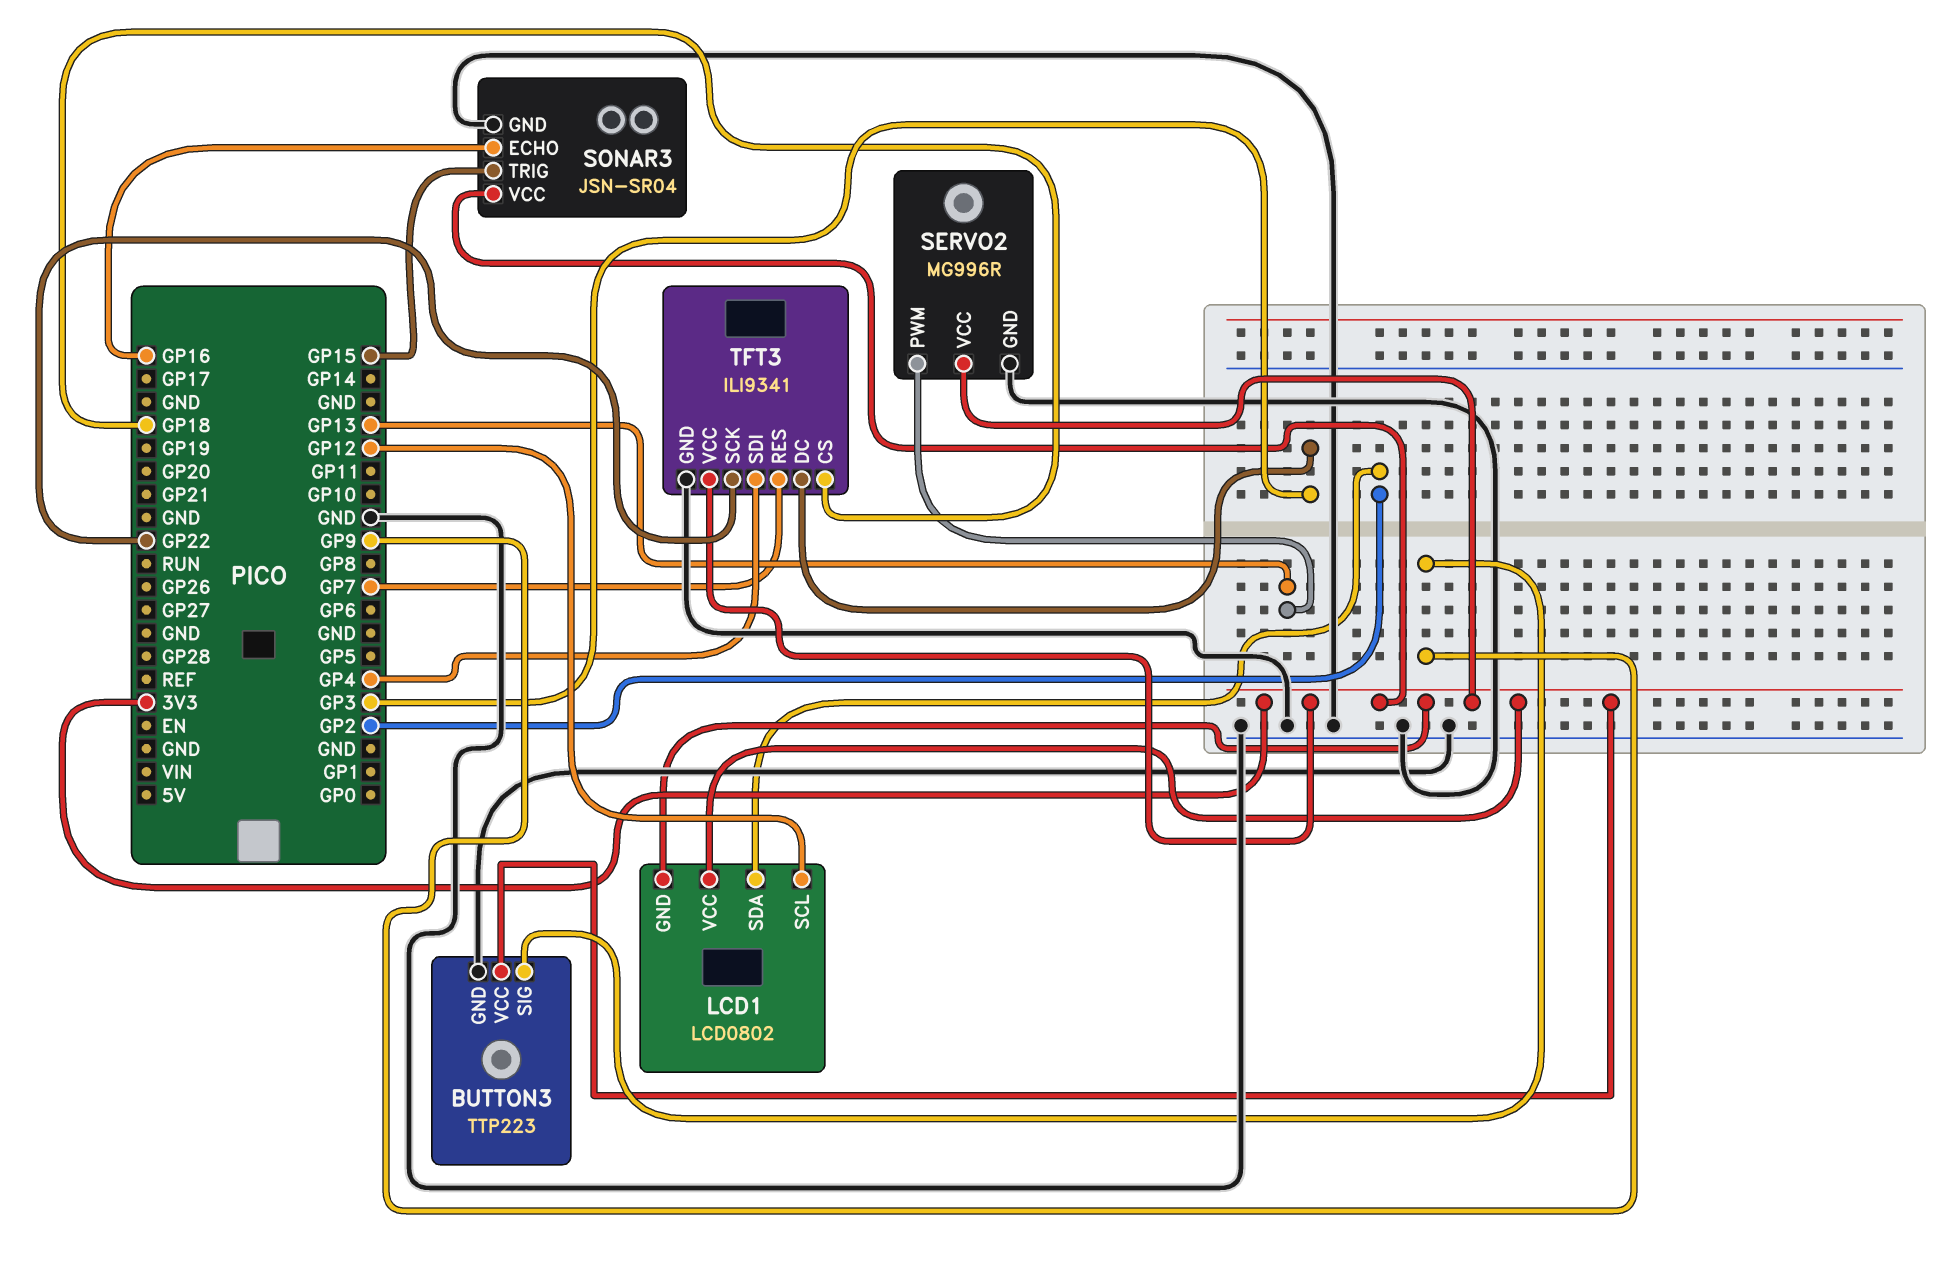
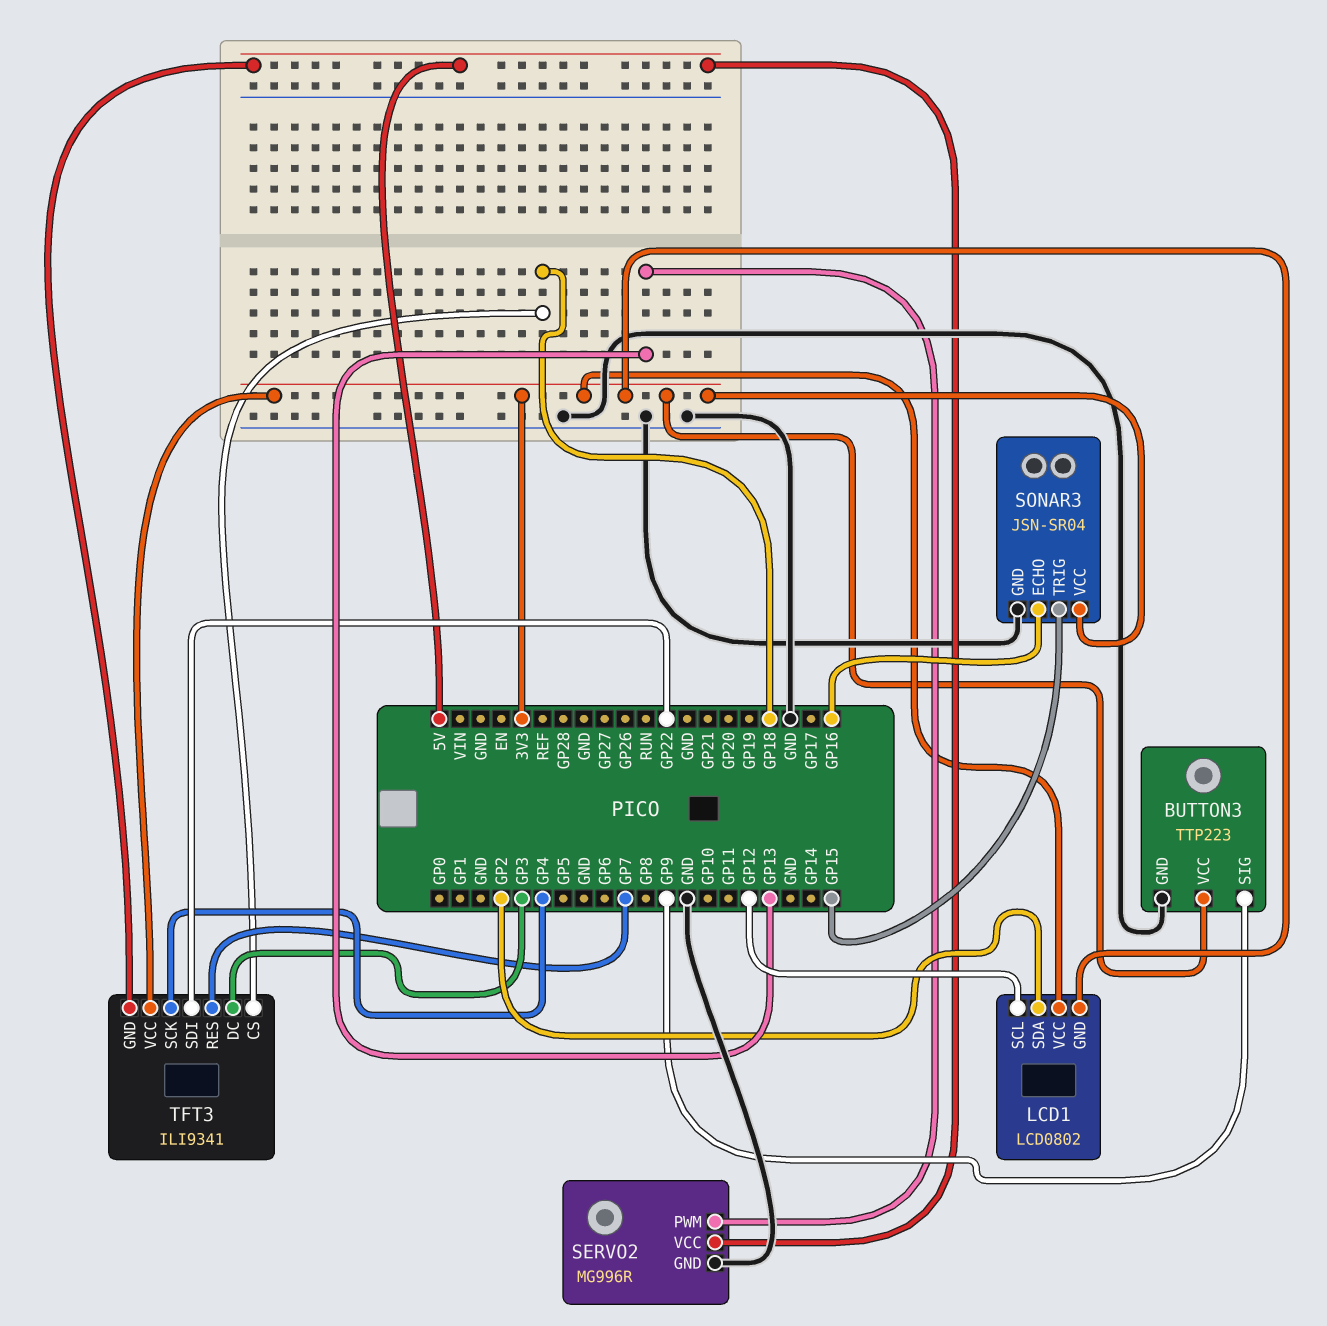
SERVO2 pin VCC: 3V3 -> 5V
TFT3 pin GND: GND -> 5V
TFT3 pin SCK: GP22 -> GP4
TFT3 pin SDI: GP4 -> GP22

